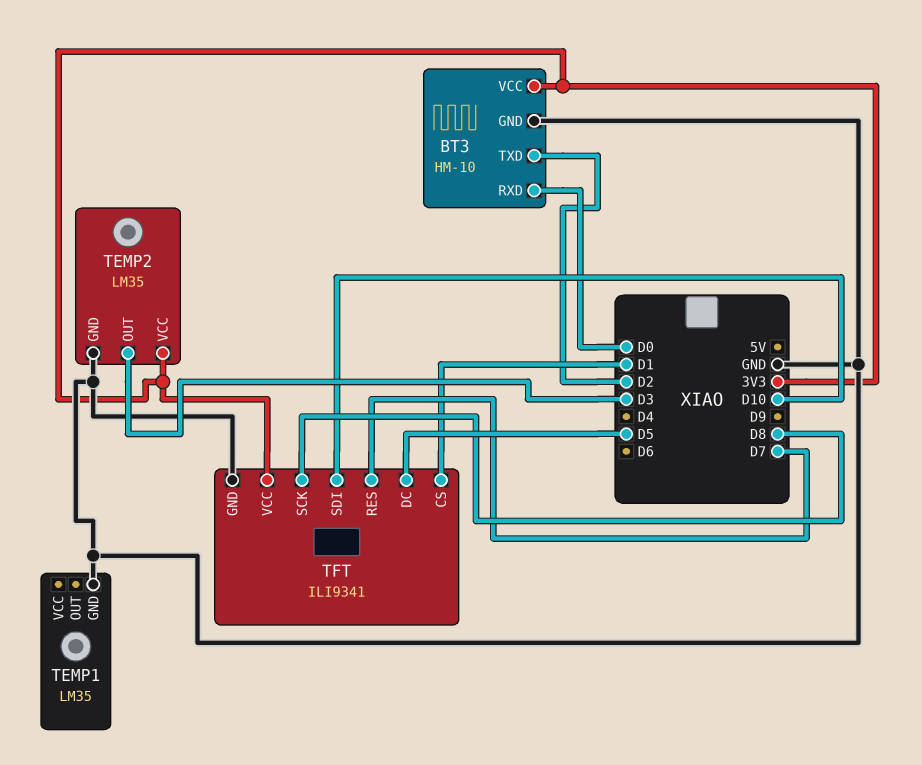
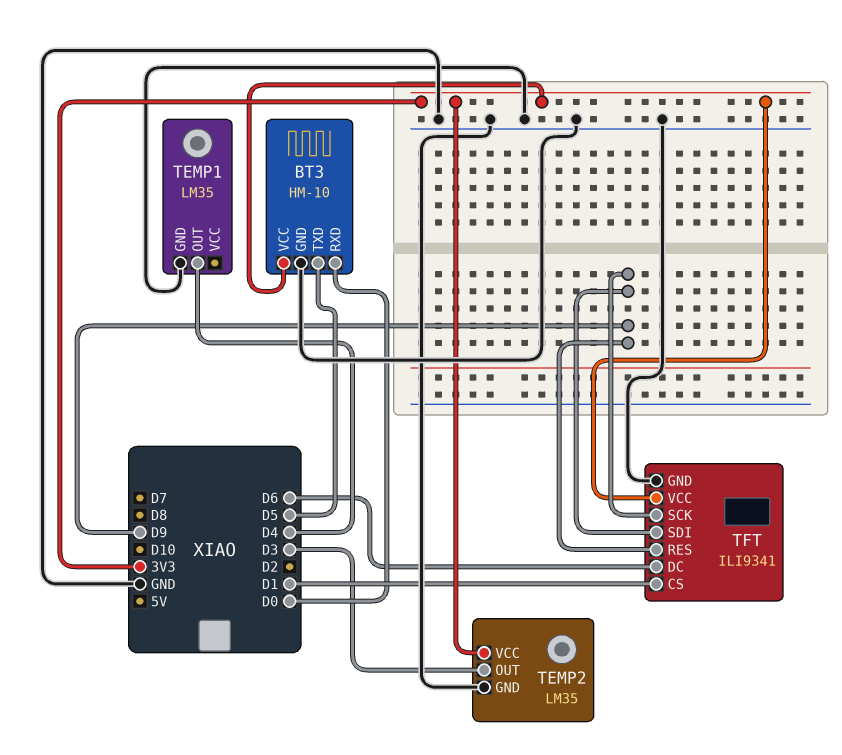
BT3 pin TXD: D2 -> D5
TEMP1 pin OUT: none -> D4
TFT pin DC: D5 -> D6
TFT pin RES: D7 -> D9
TFT pin SCK: D8 -> D9
TFT pin SDI: D10 -> D9

